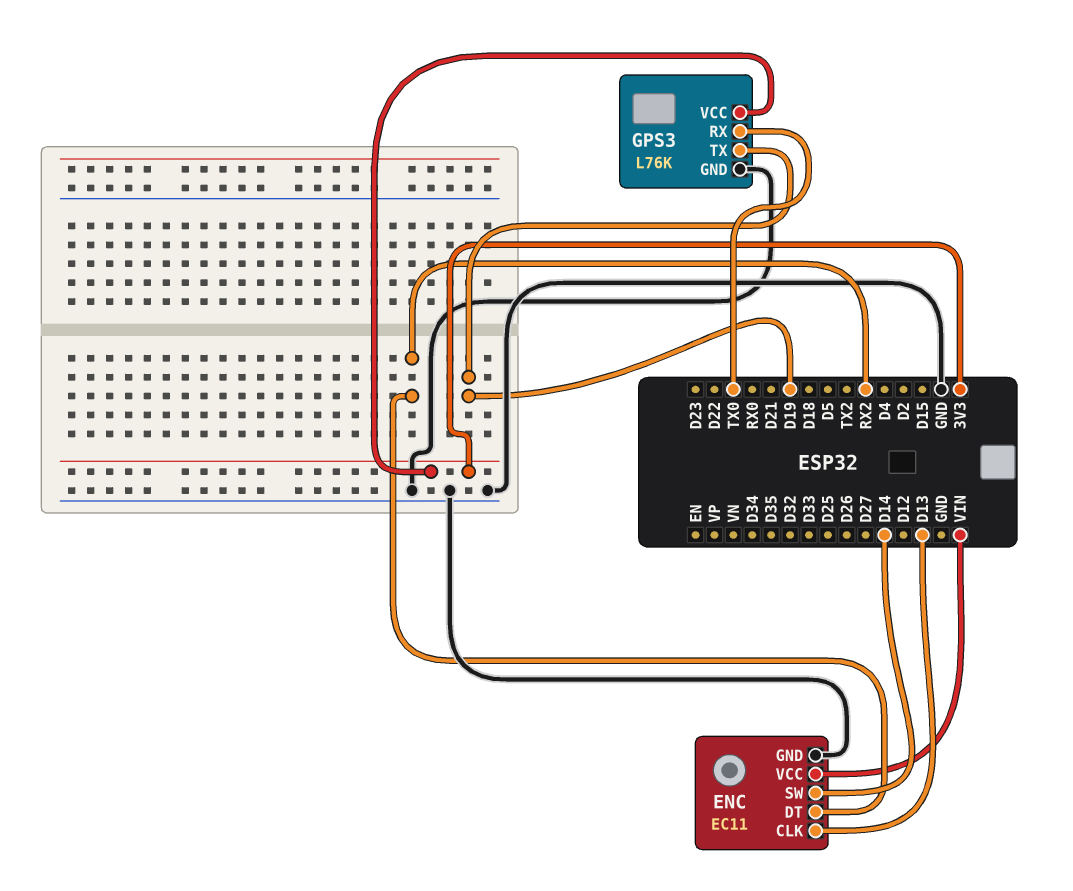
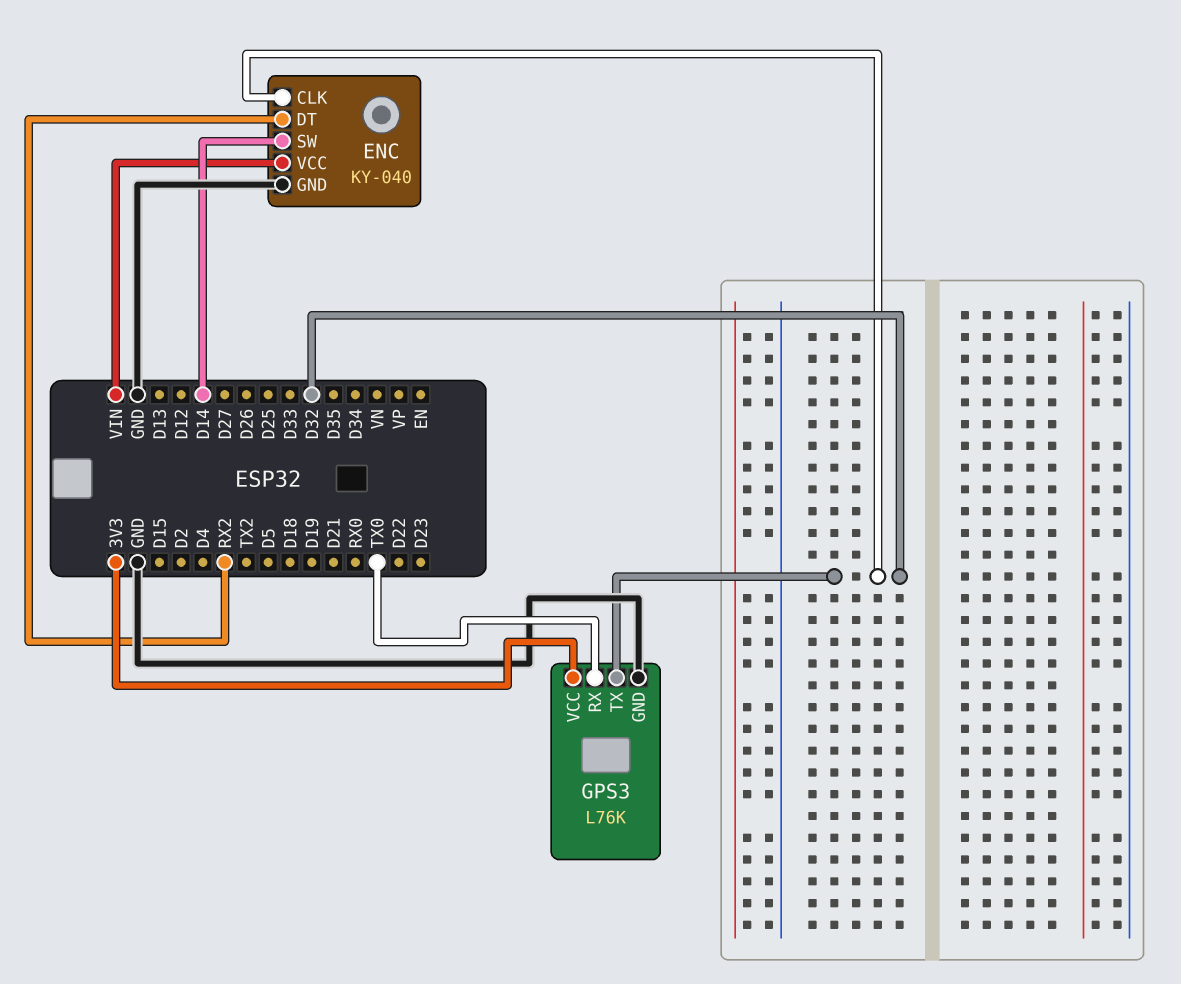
ENC: EC11 -> KY-040
ENC pin CLK: D13 -> D32
GPS3 pin TX: D19 -> D32

